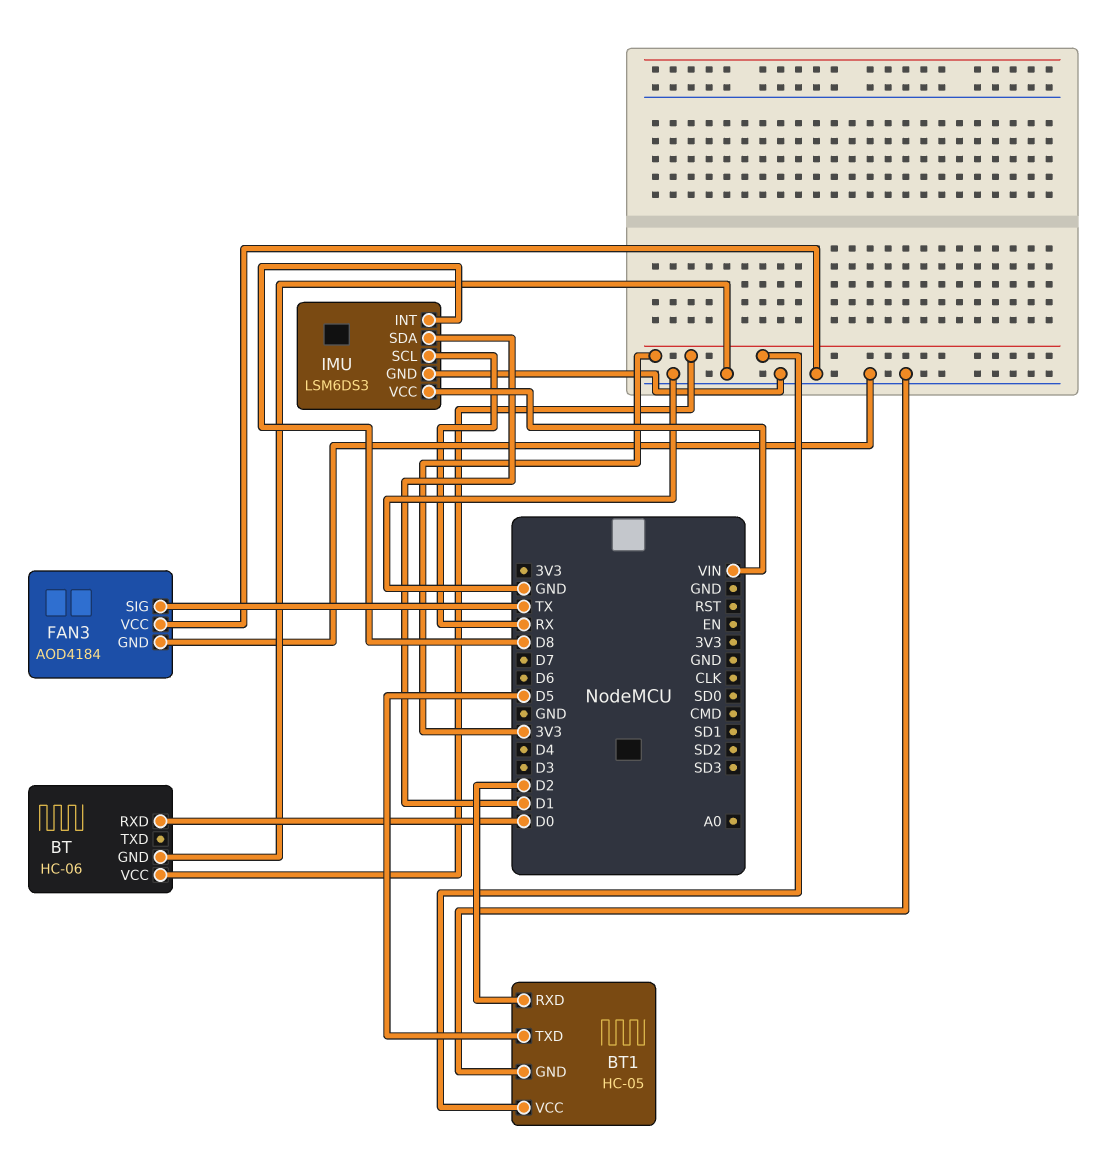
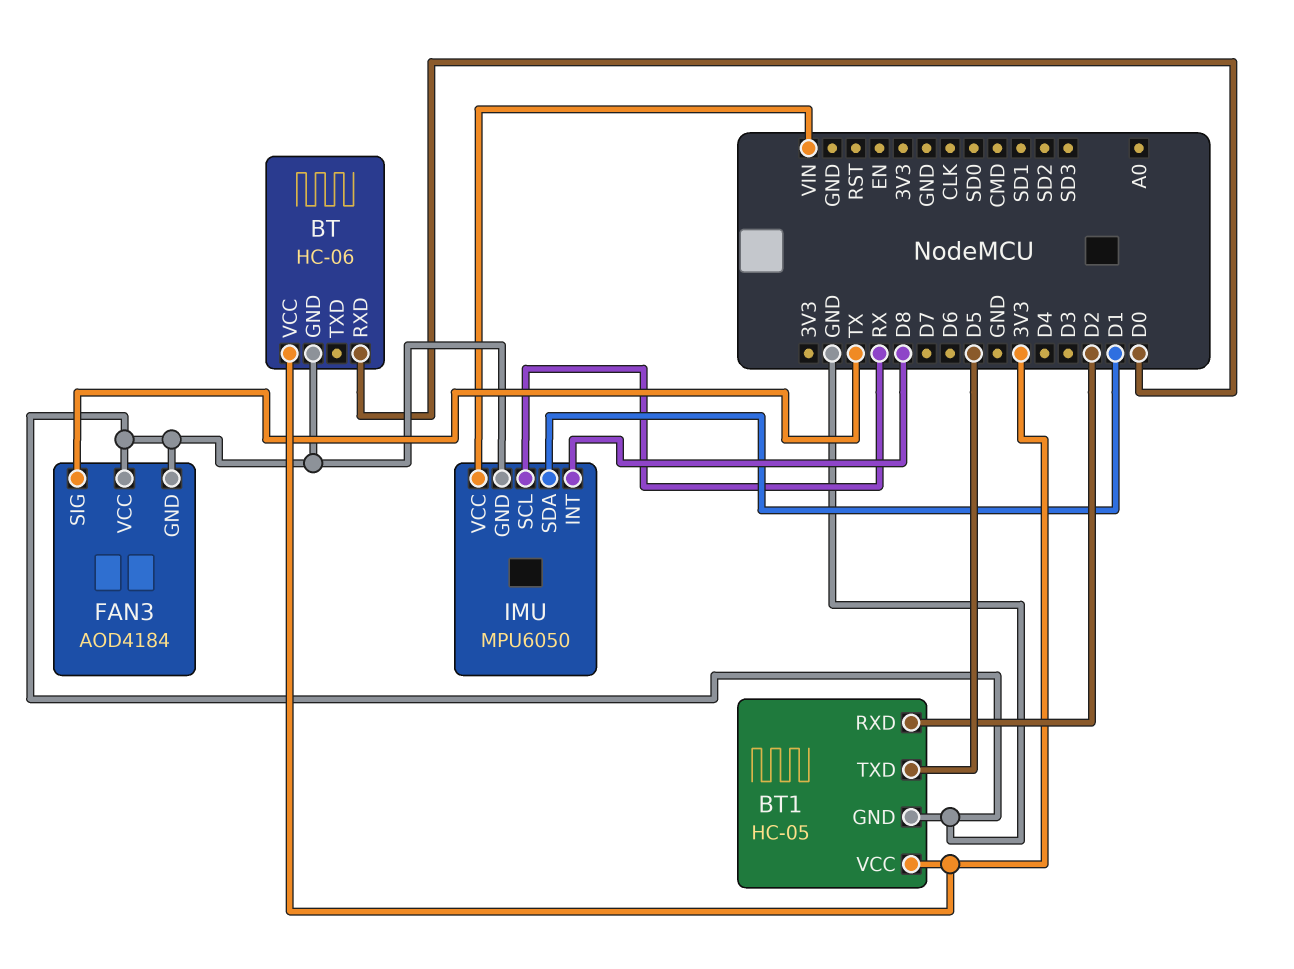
IMU: LSM6DS3 -> MPU6050

